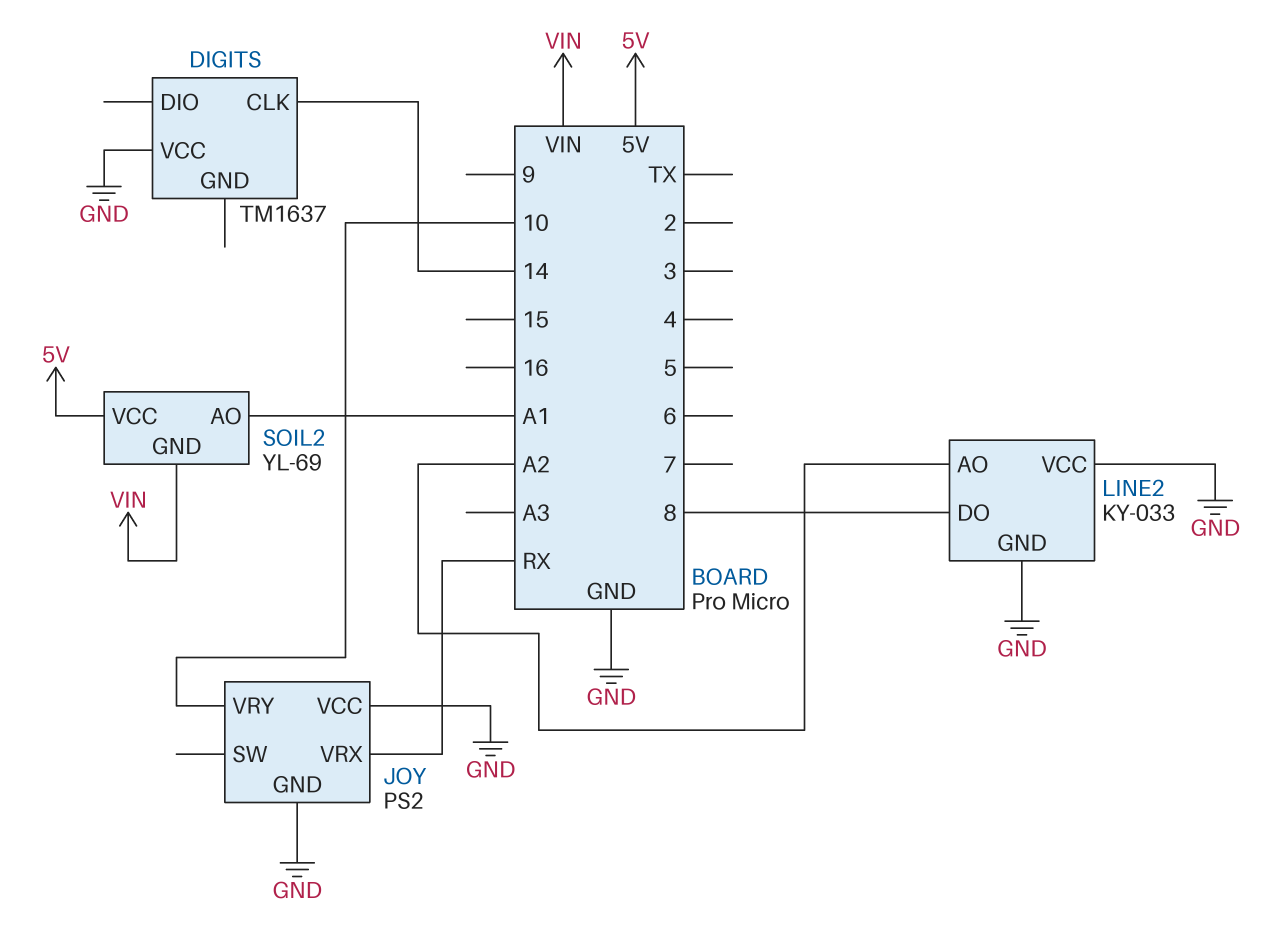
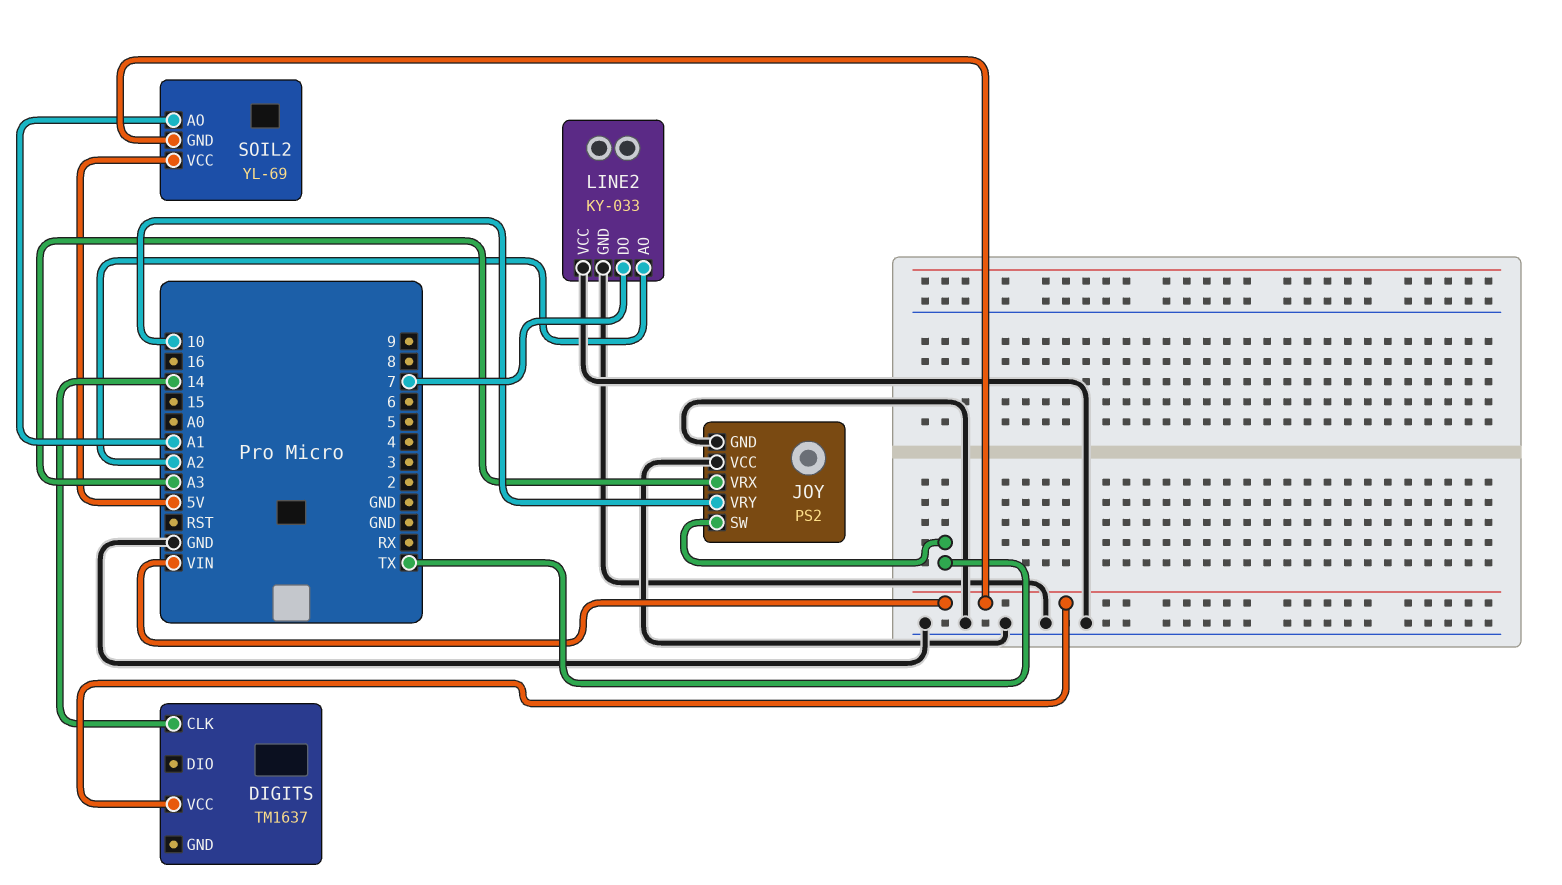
DIGITS pin VCC: GND -> VIN
JOY pin SW: none -> TX
JOY pin VRX: RX -> A3
LINE2 pin DO: 8 -> 7

